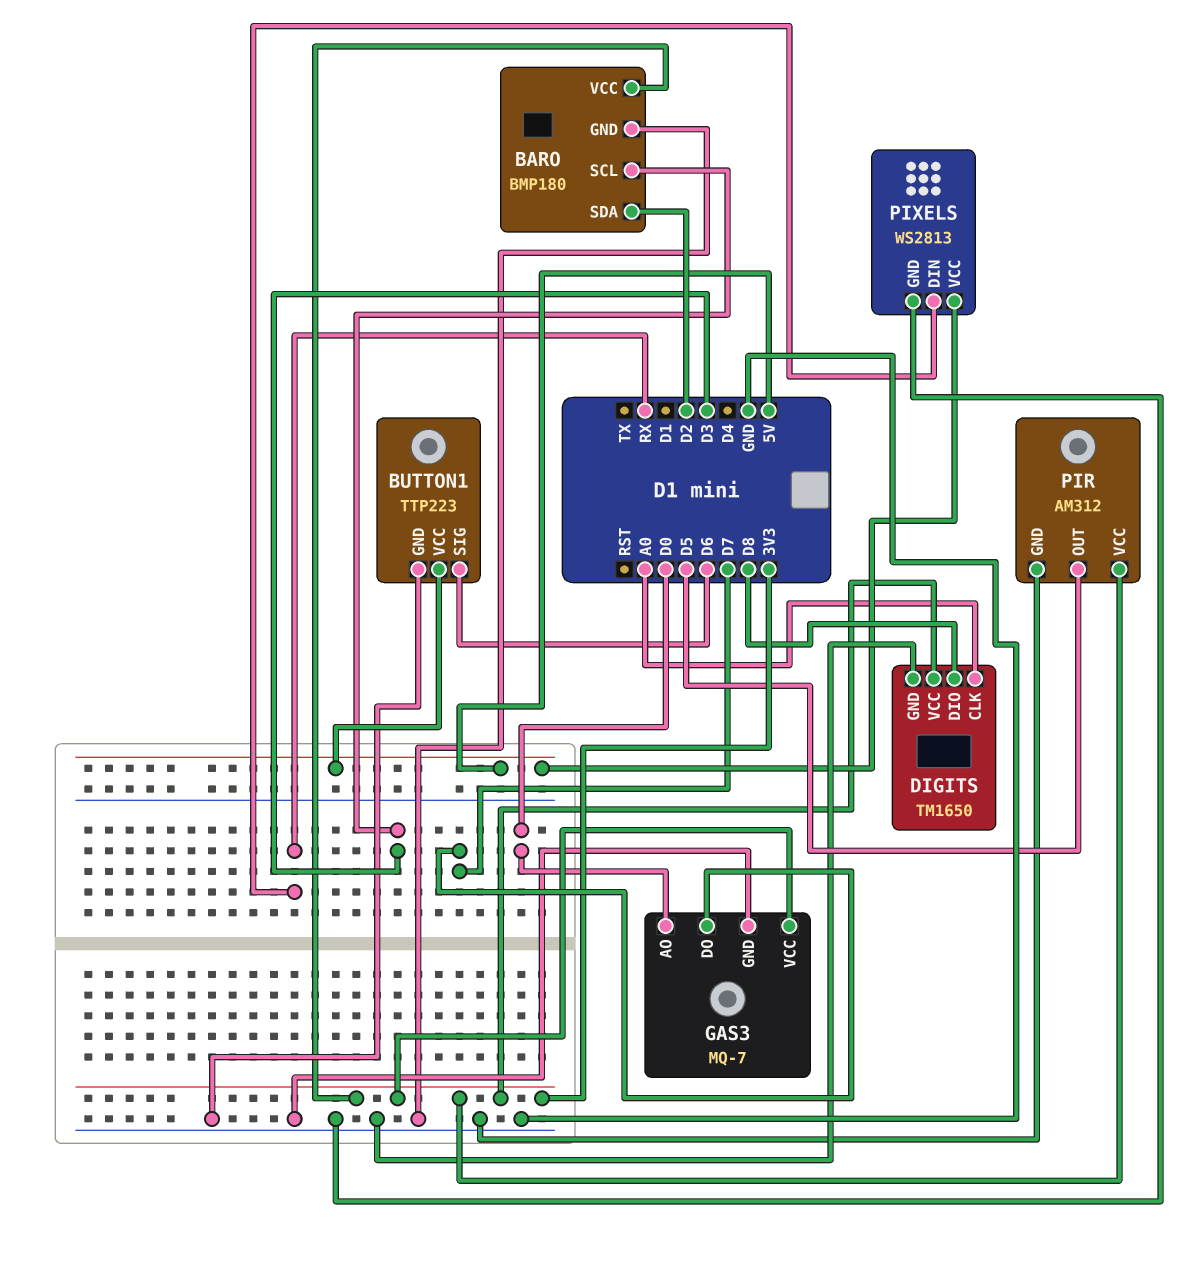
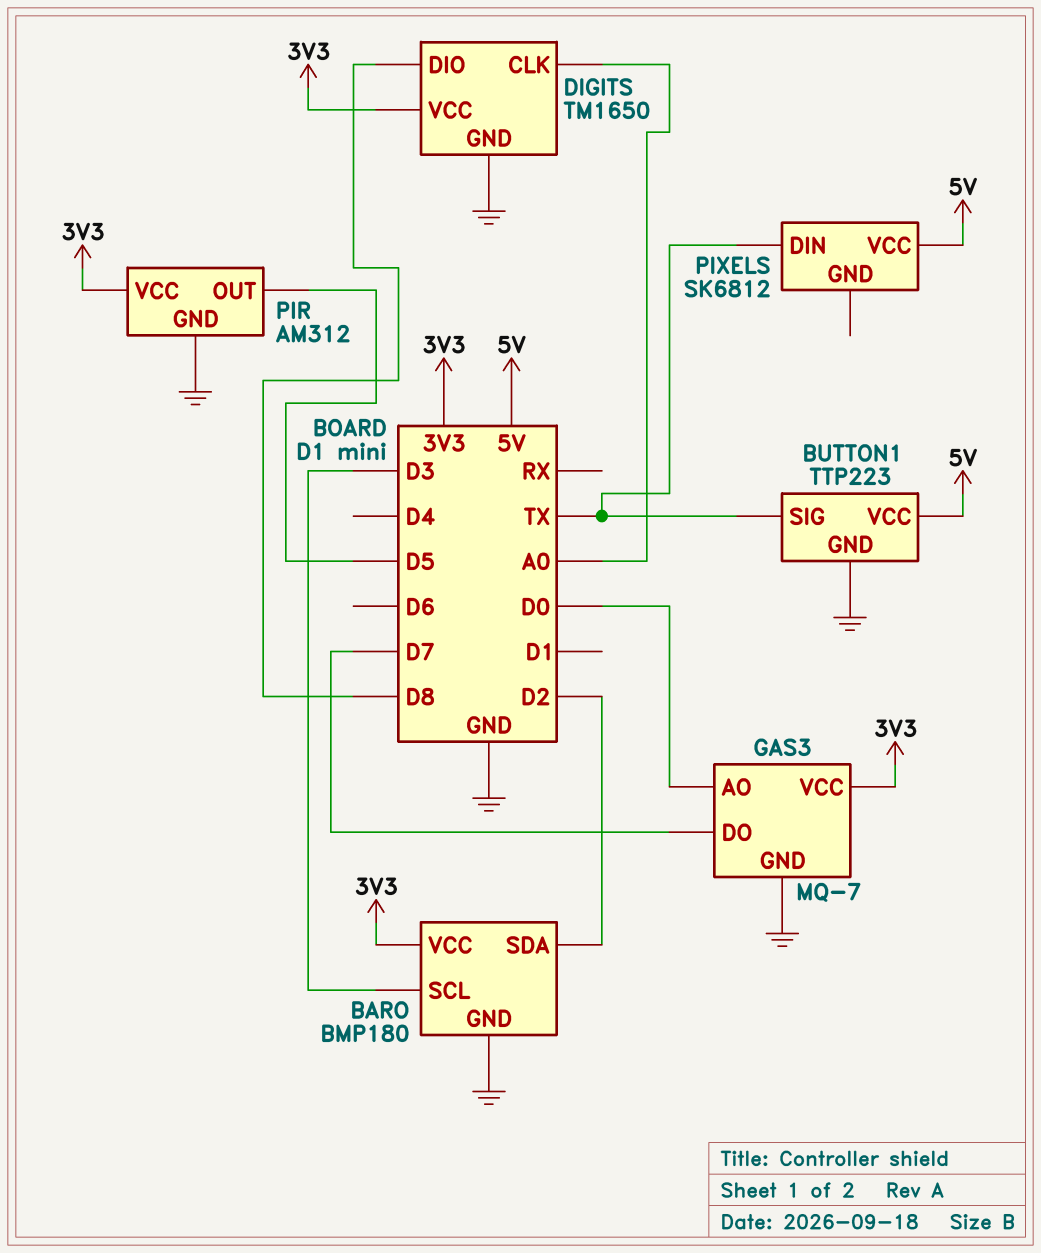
BUTTON1 pin SIG: D6 -> TX
PIXELS: WS2813 -> SK6812
PIXELS pin DIN: RX -> TX
PIXELS pin GND: GND -> none

